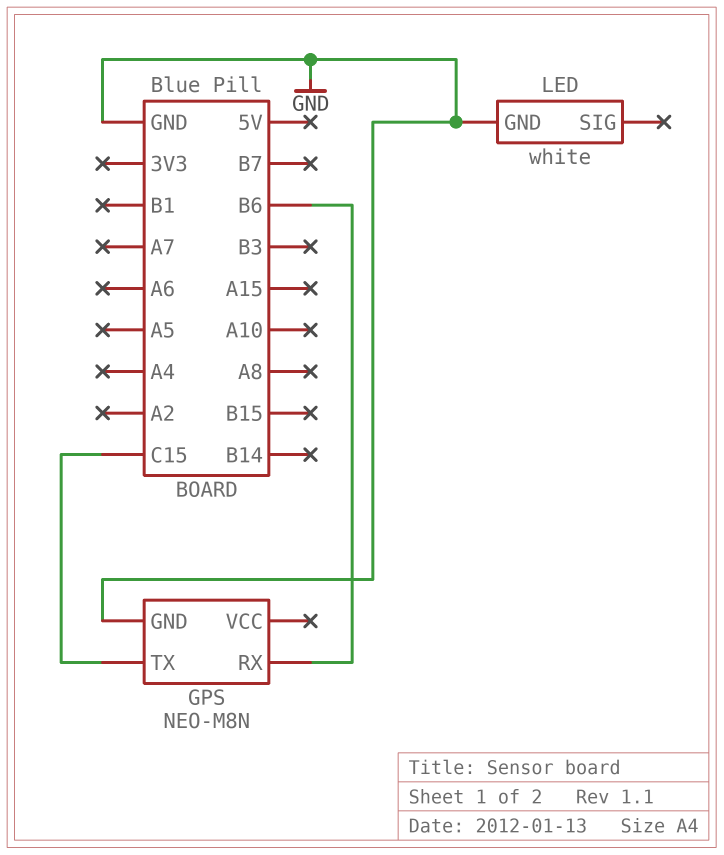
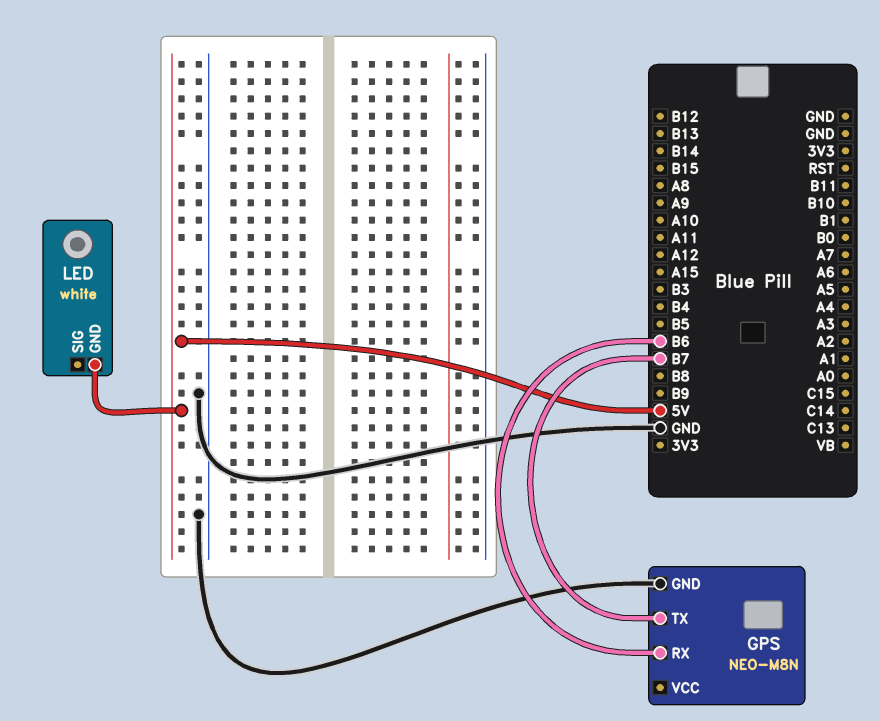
GPS pin TX: C15 -> B7
LED pin GND: GND -> 5V

